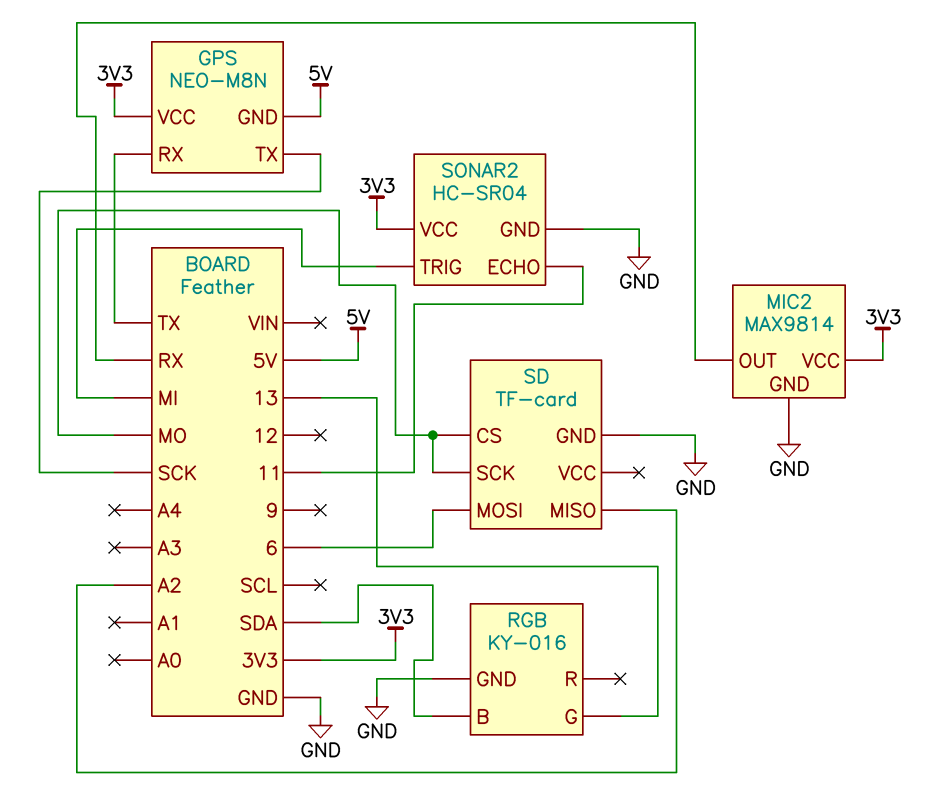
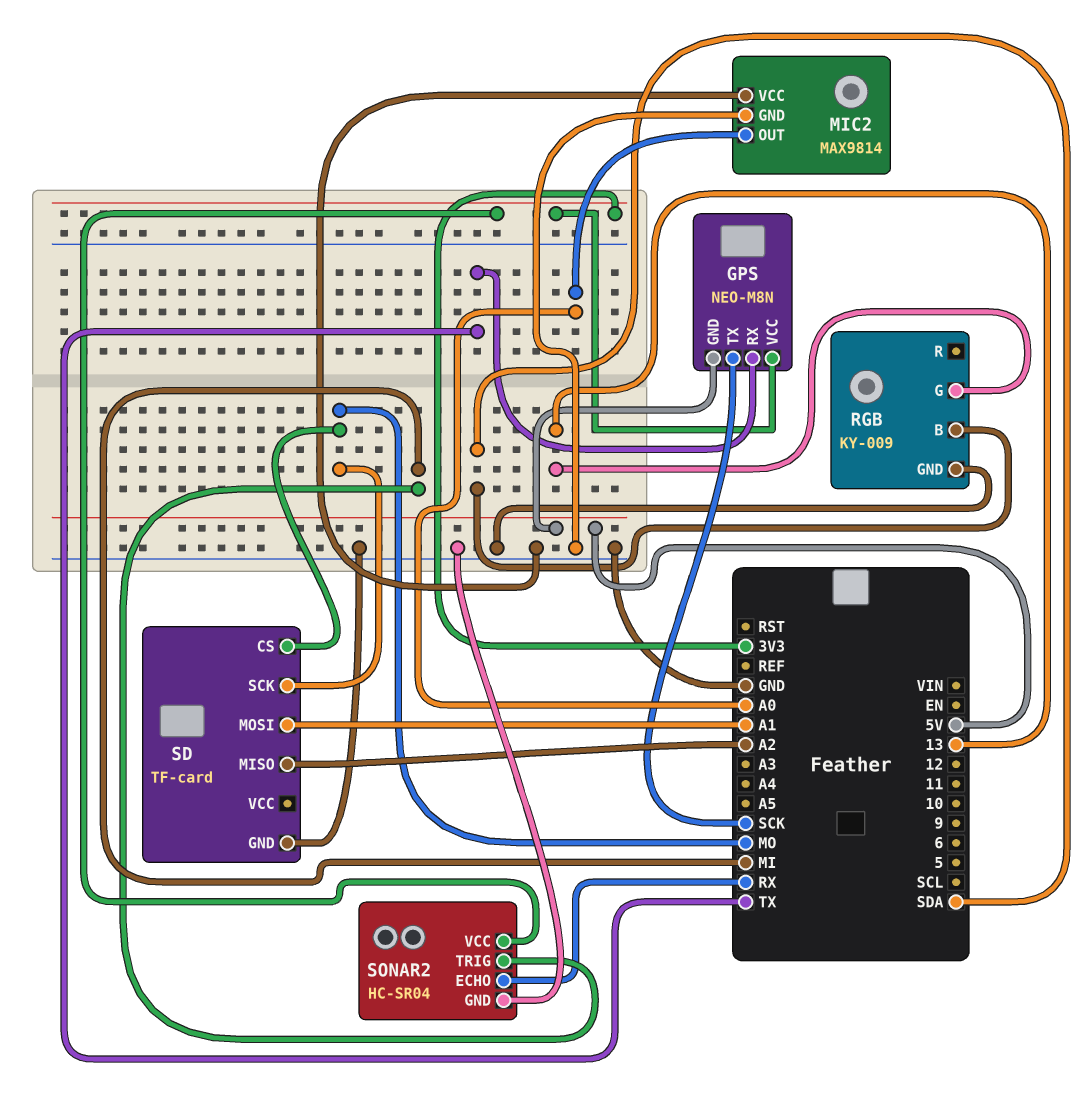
MIC2 pin OUT: RX -> A0
MIC2 pin VCC: 3V3 -> GND
RGB: KY-016 -> KY-009
SD pin MOSI: 6 -> A1
SONAR2 pin ECHO: 11 -> RX

